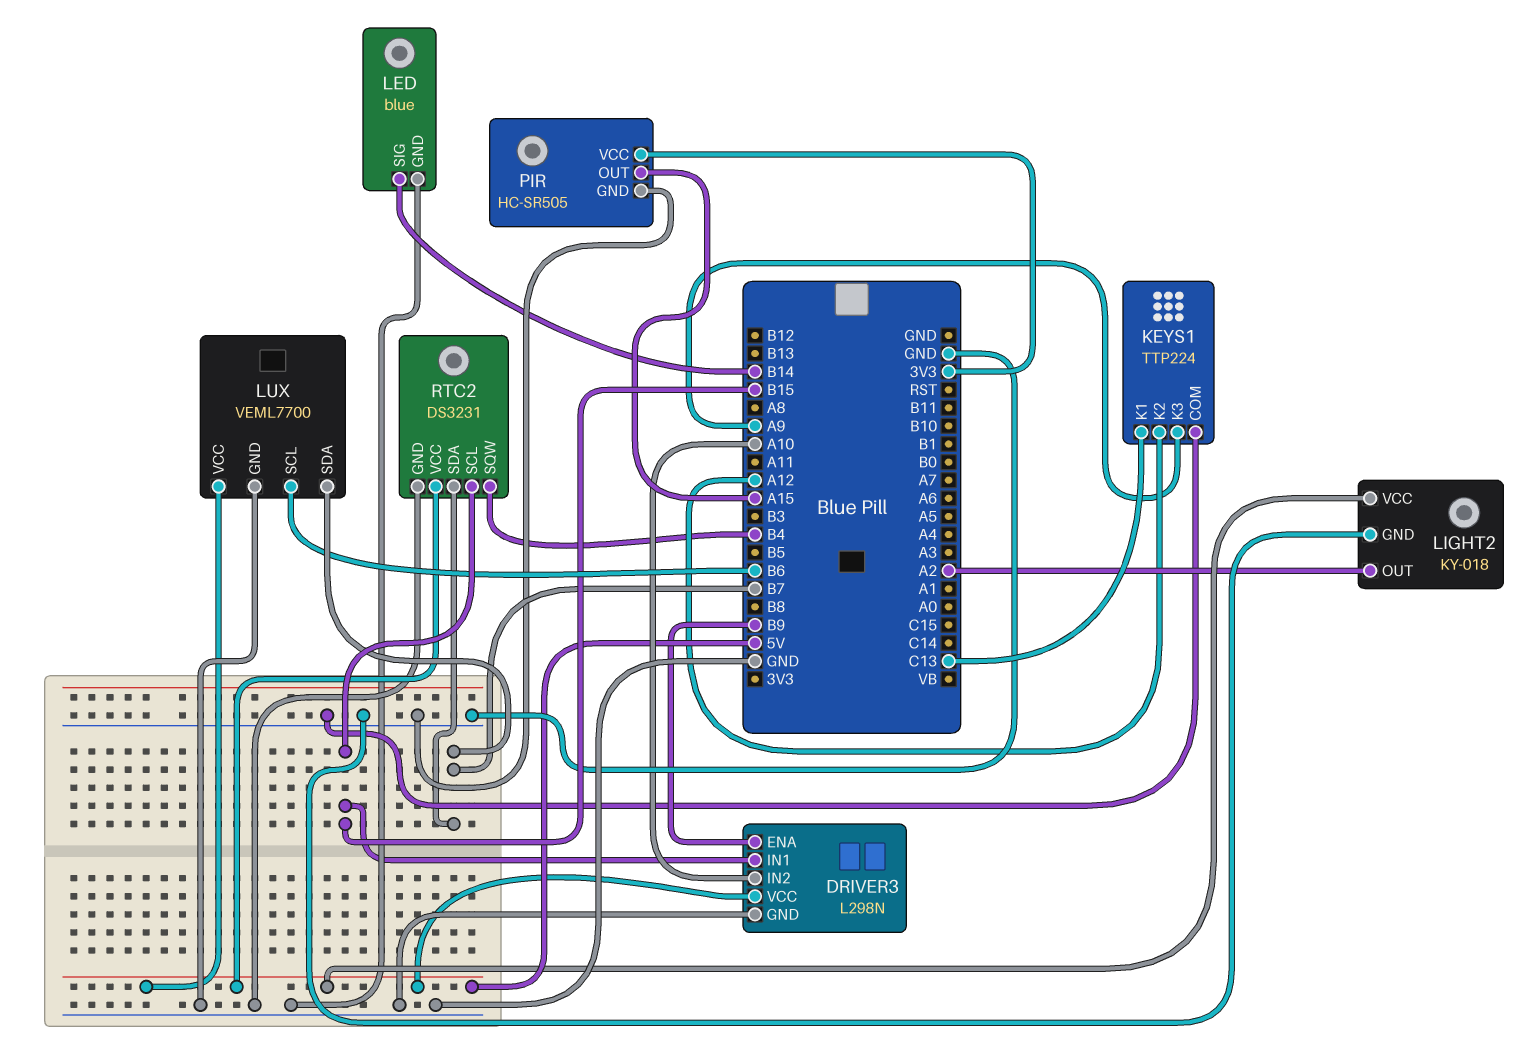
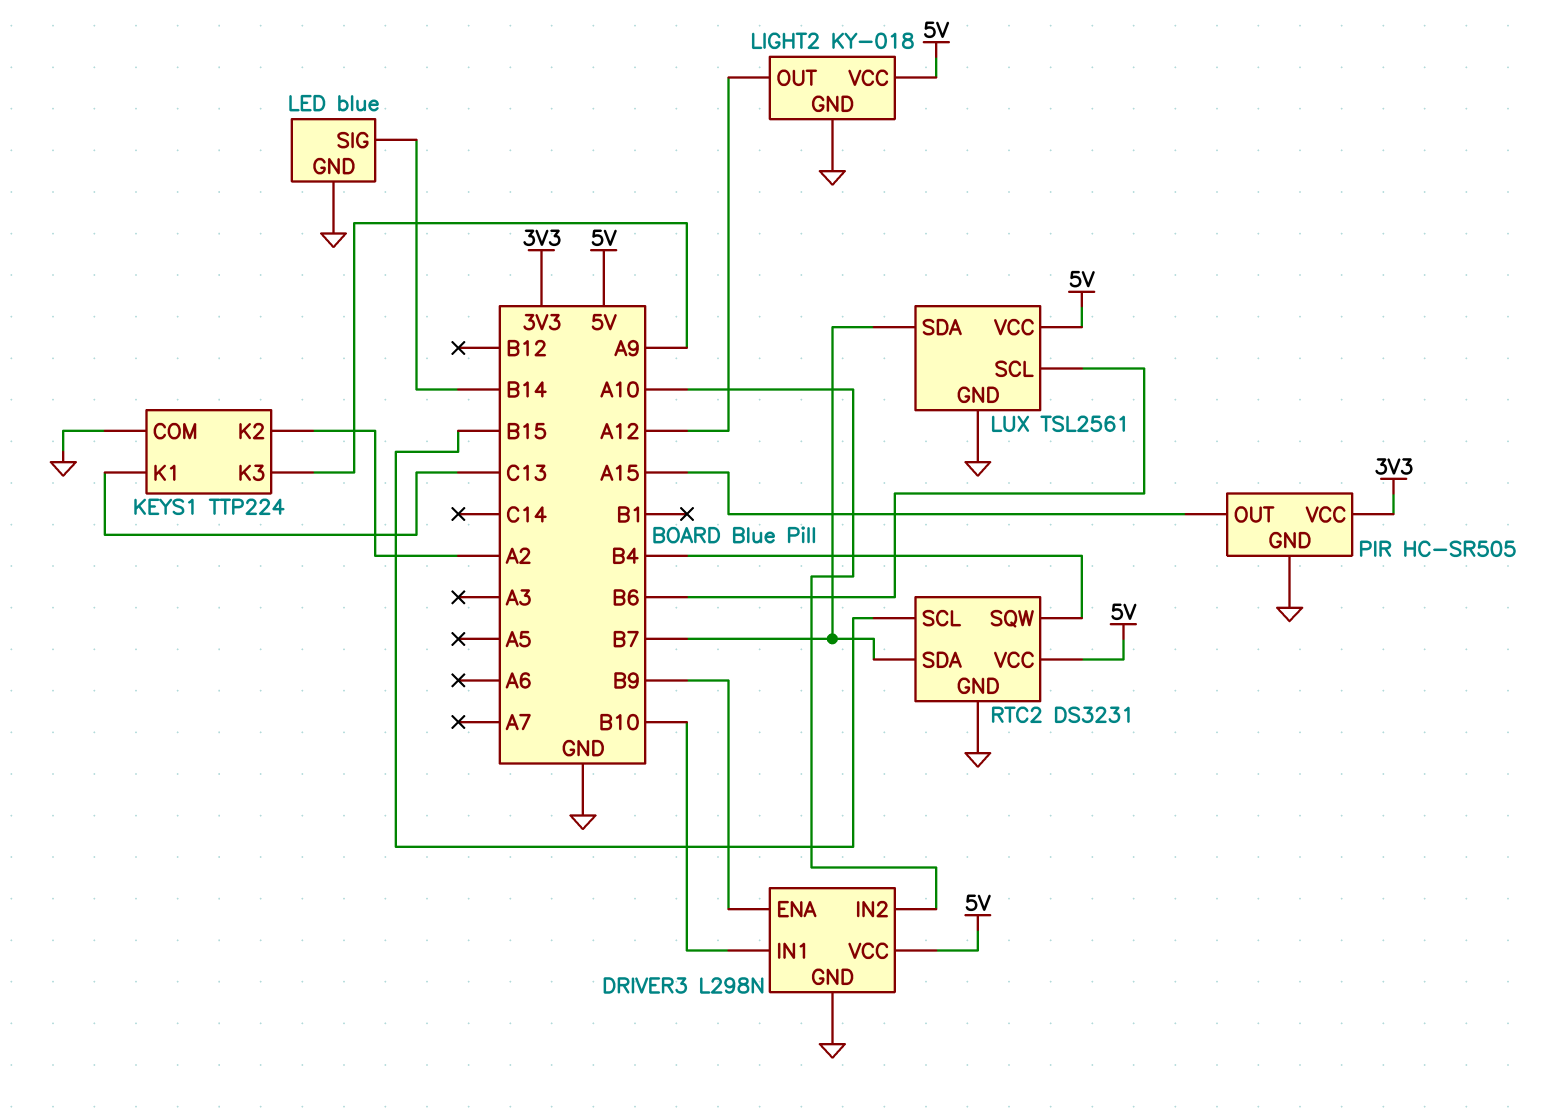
DRIVER3 pin IN1: B15 -> B10
KEYS1 pin K2: A12 -> A2
LIGHT2 pin OUT: A2 -> A12
LUX: VEML7700 -> TSL2561

